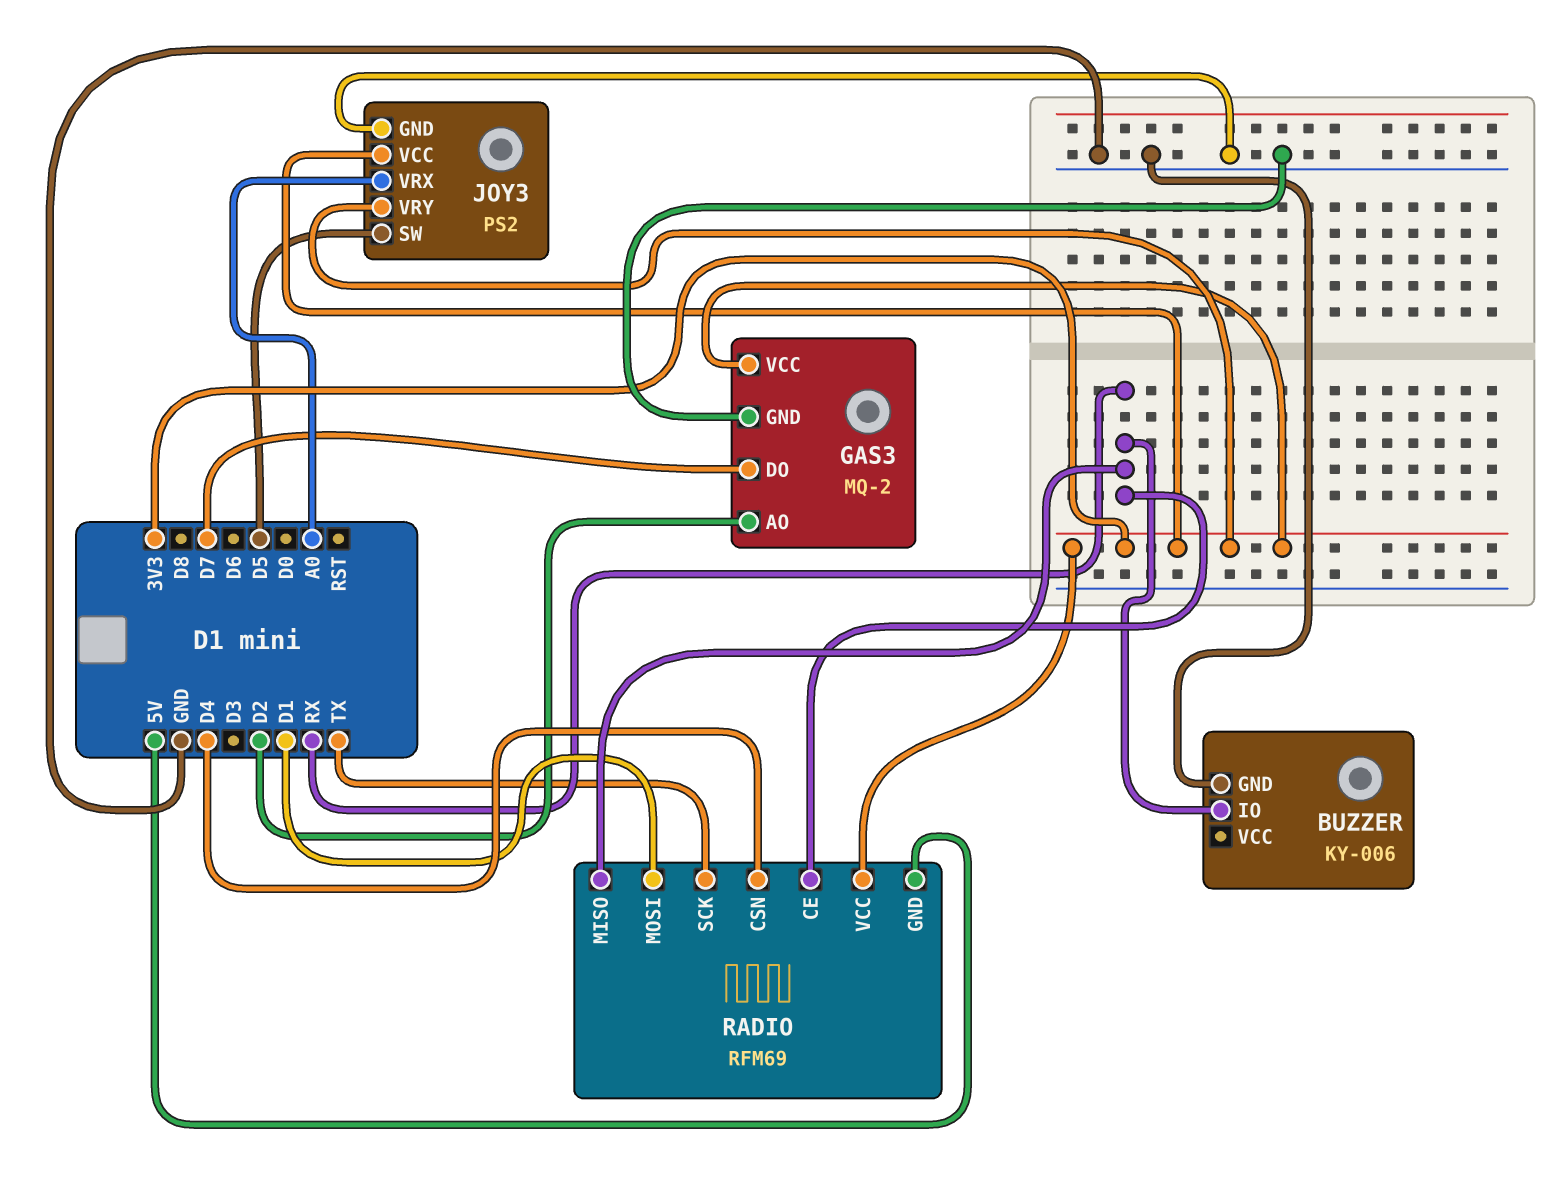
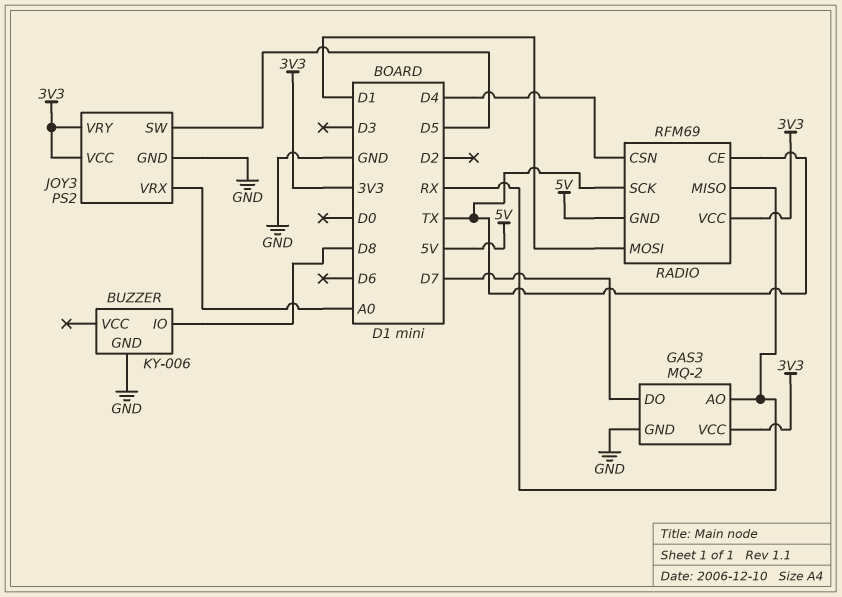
BUZZER pin IO: RX -> D8
GAS3 pin AO: D2 -> RX
RADIO pin CE: RX -> TX

